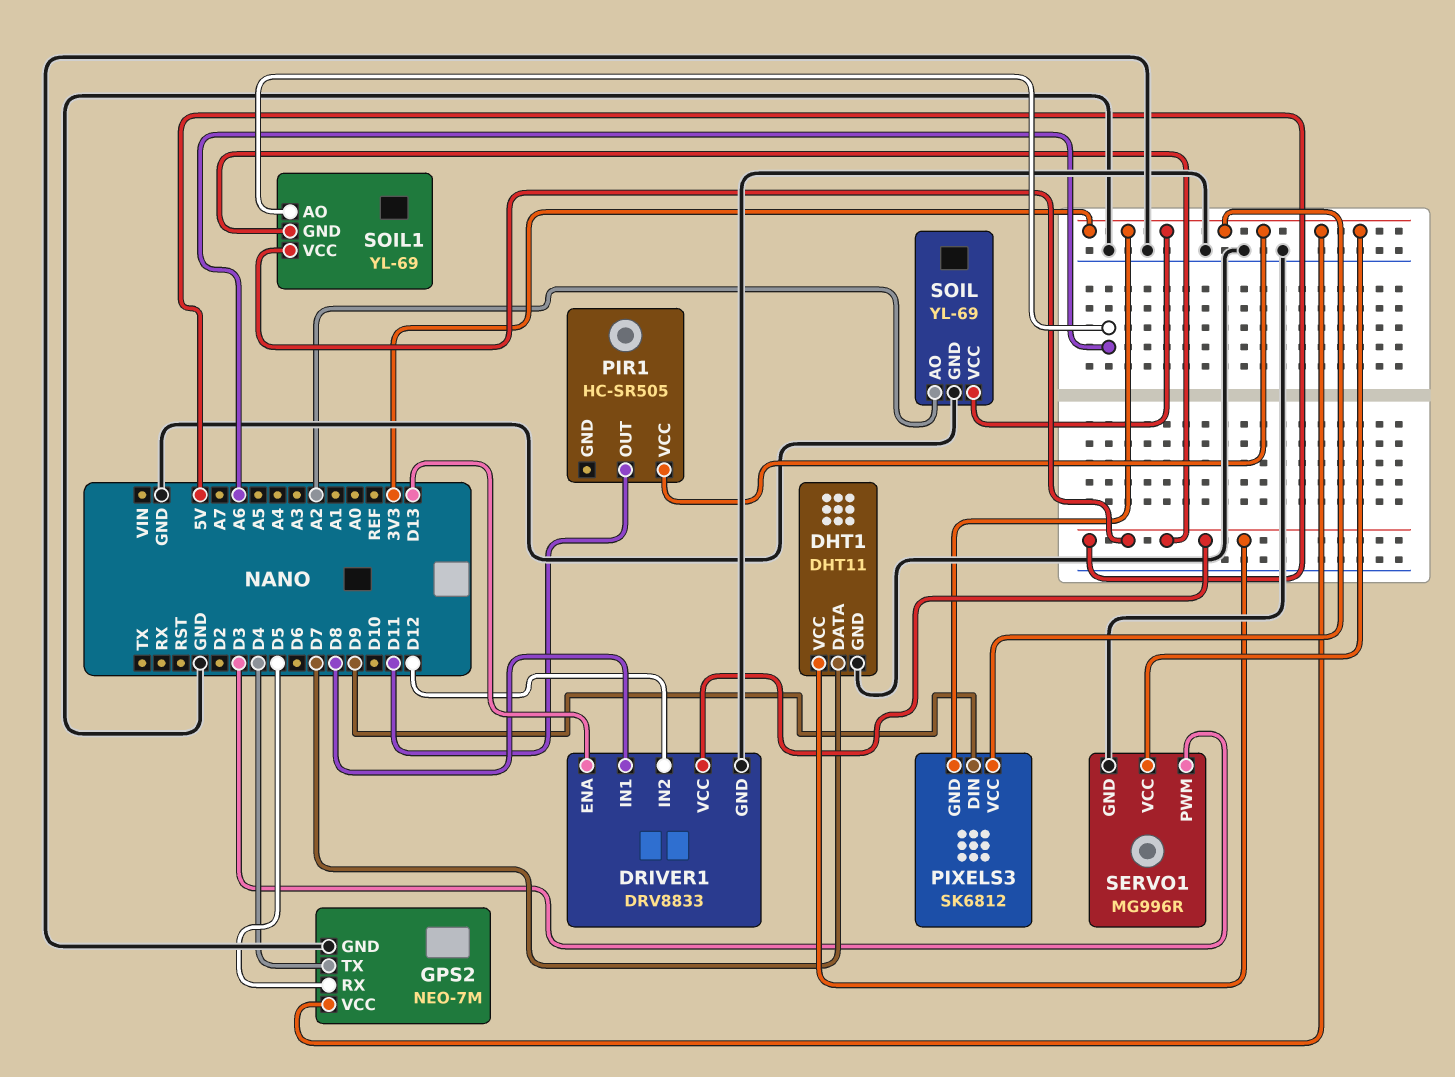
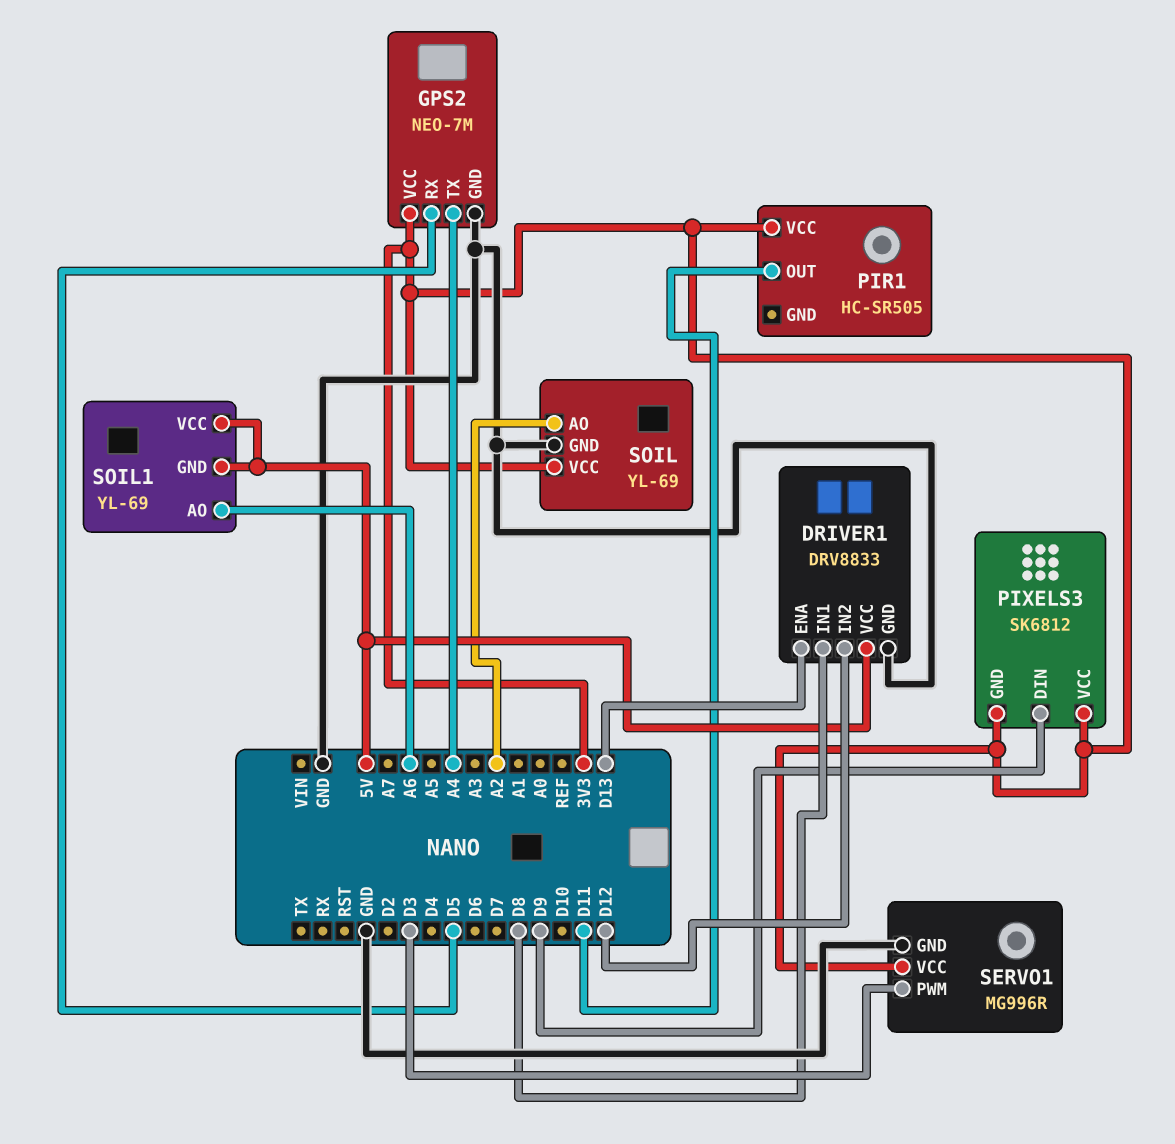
DHT1: DHT11 -> none
DHT1 pin DATA: D7 -> none
DHT1 pin GND: GND -> none
DHT1 pin VCC: 5V -> none
GPS2 pin TX: D4 -> A4

